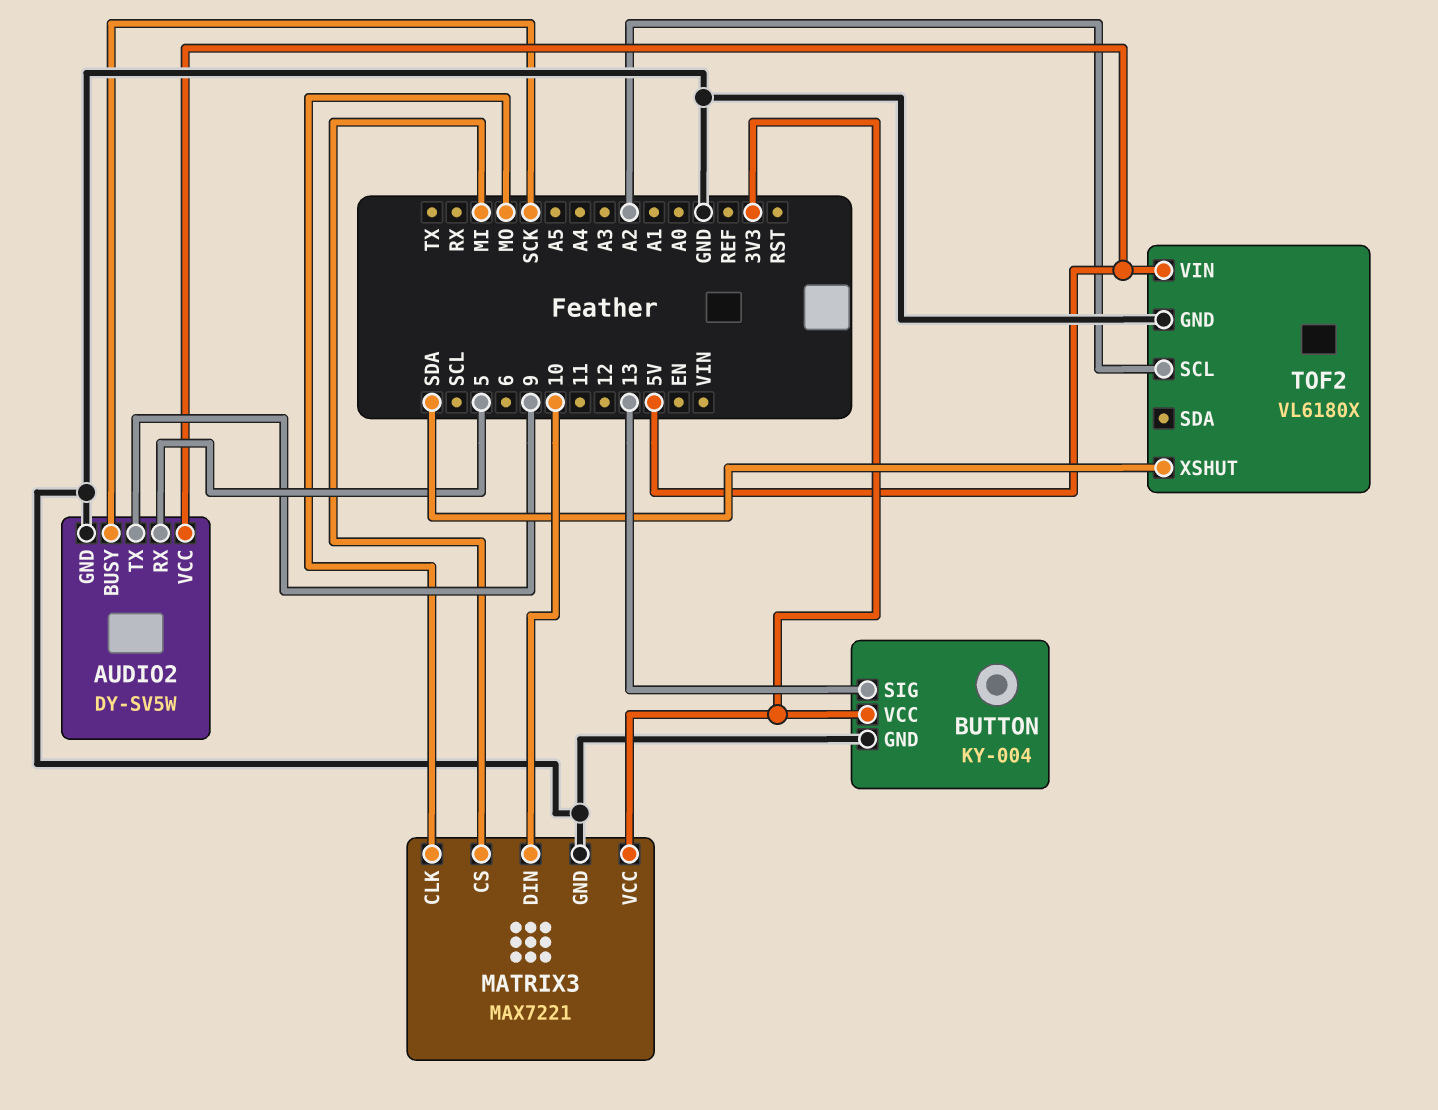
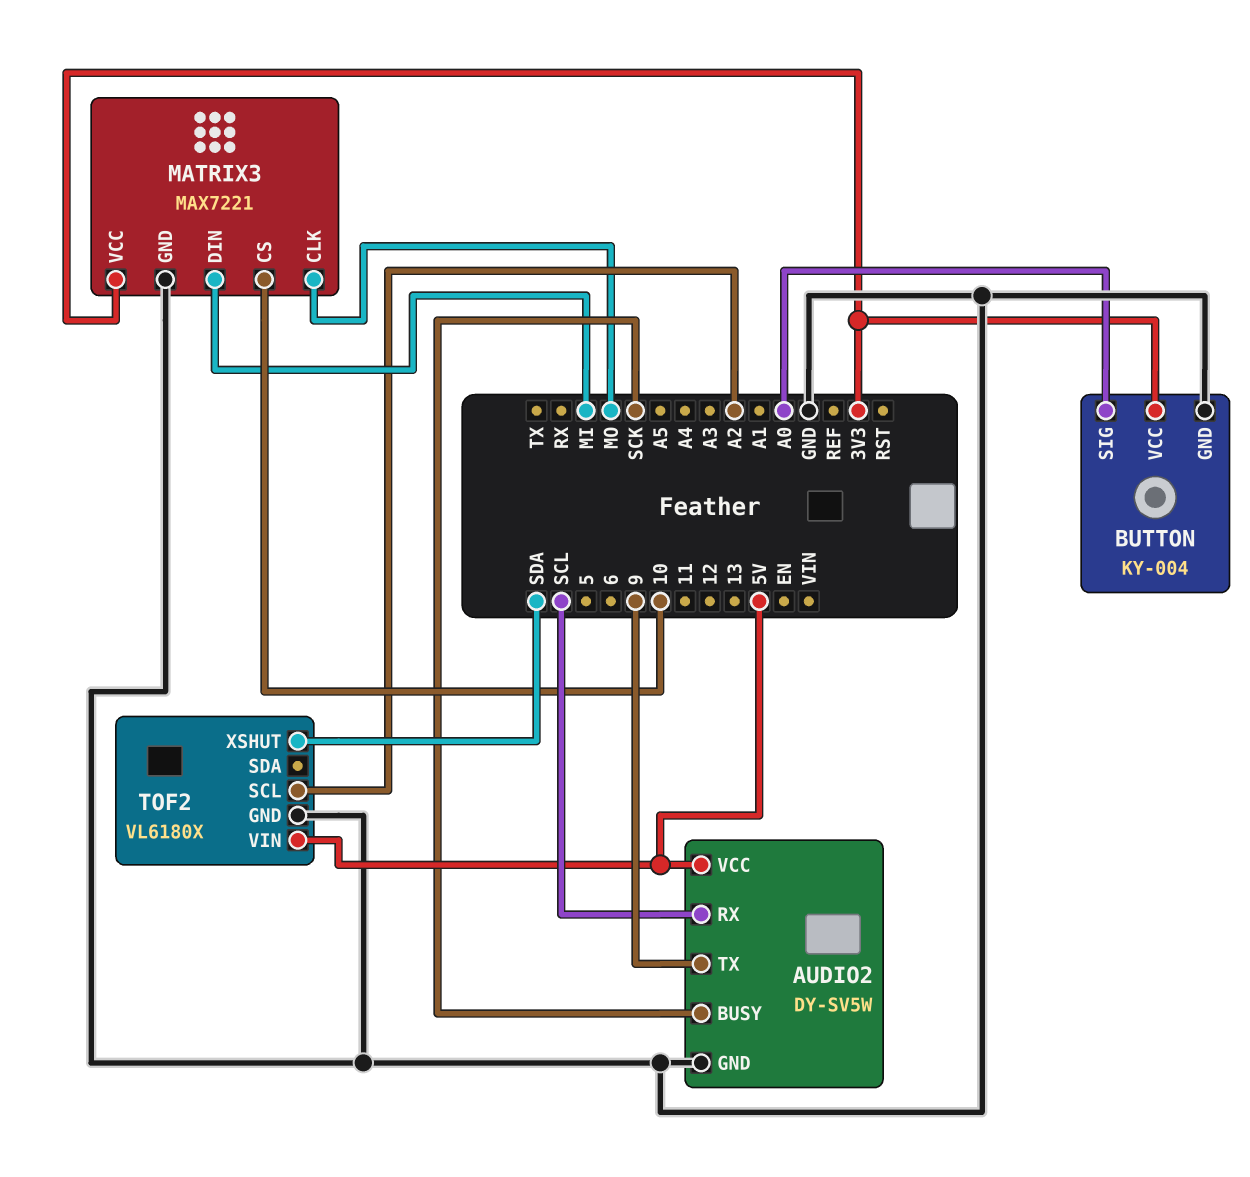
AUDIO2 pin RX: 5 -> SCL
BUTTON pin SIG: 13 -> A0
MATRIX3 pin CS: MI -> 10
MATRIX3 pin DIN: 10 -> MI

